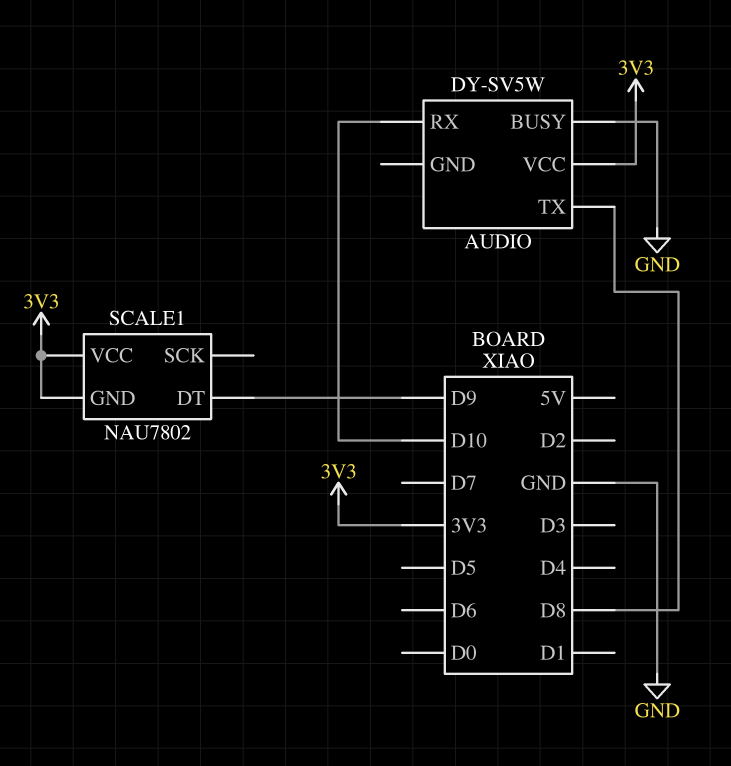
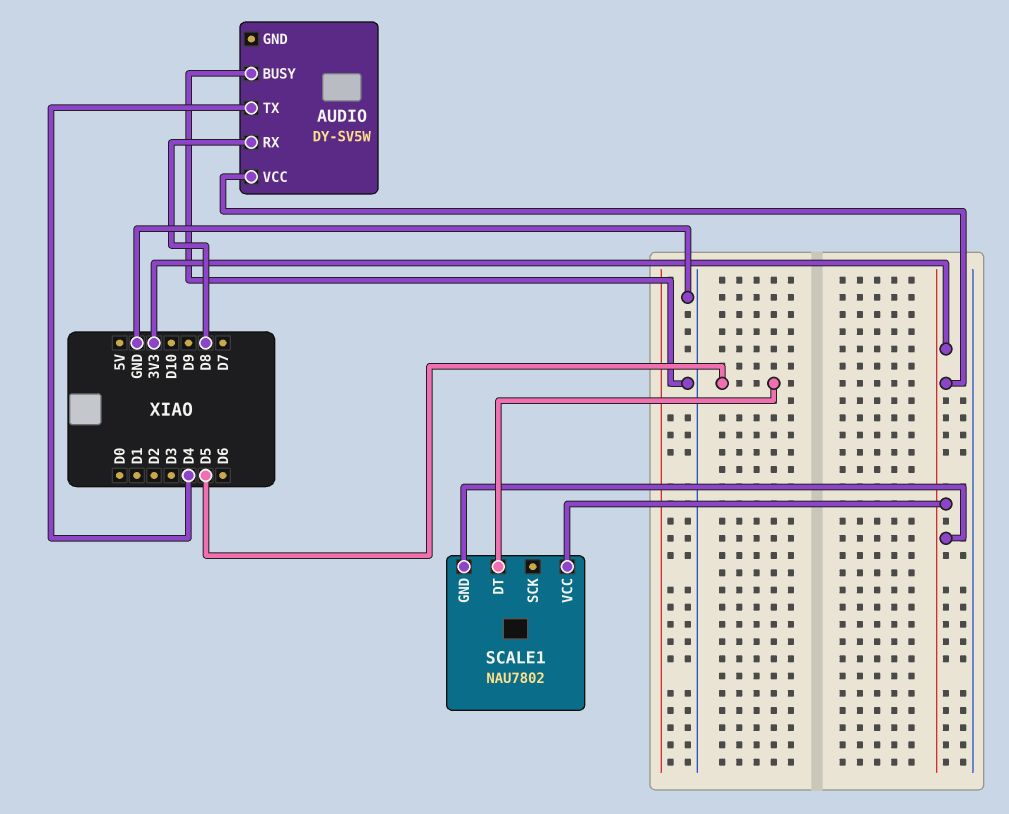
AUDIO pin RX: D10 -> D8
AUDIO pin TX: D8 -> D4
SCALE1 pin DT: D9 -> D5

